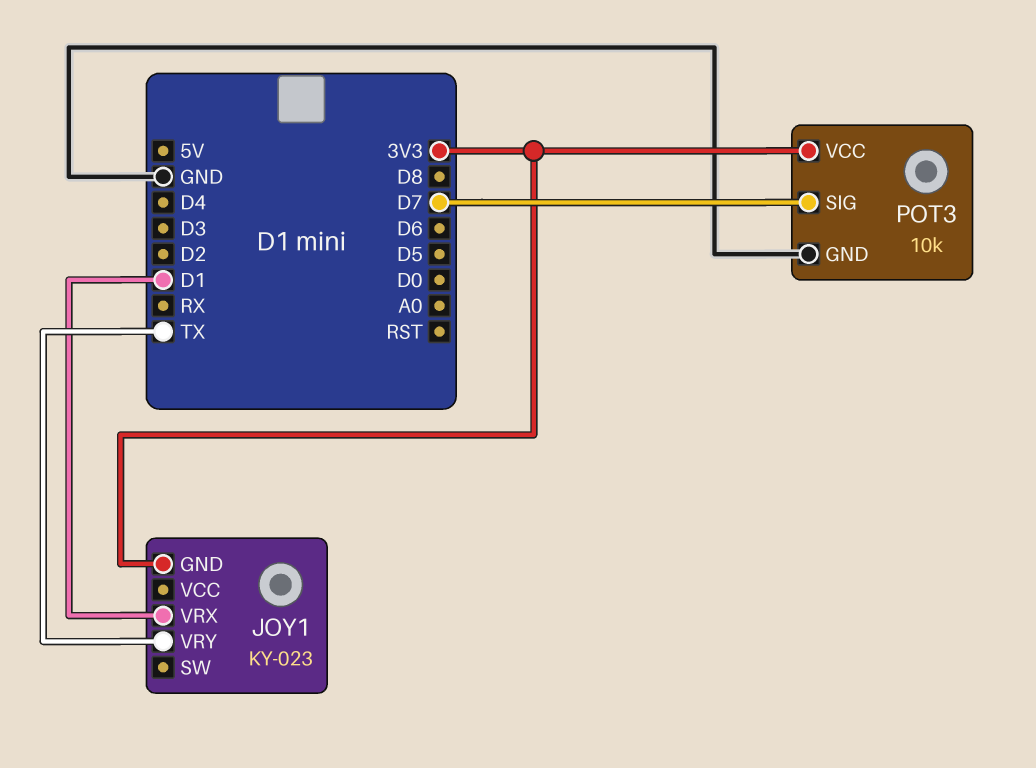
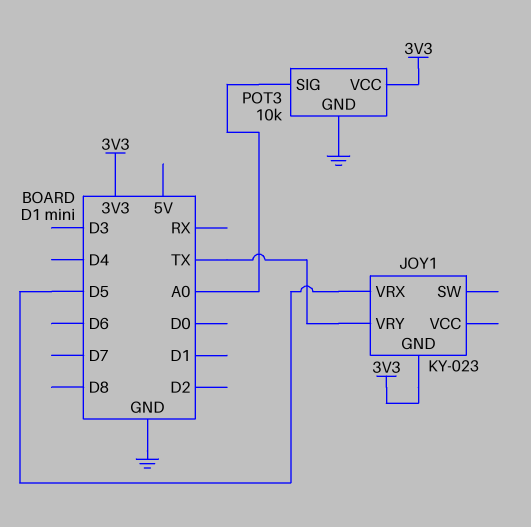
JOY1 pin VRX: D1 -> D5
POT3 pin SIG: D7 -> A0

